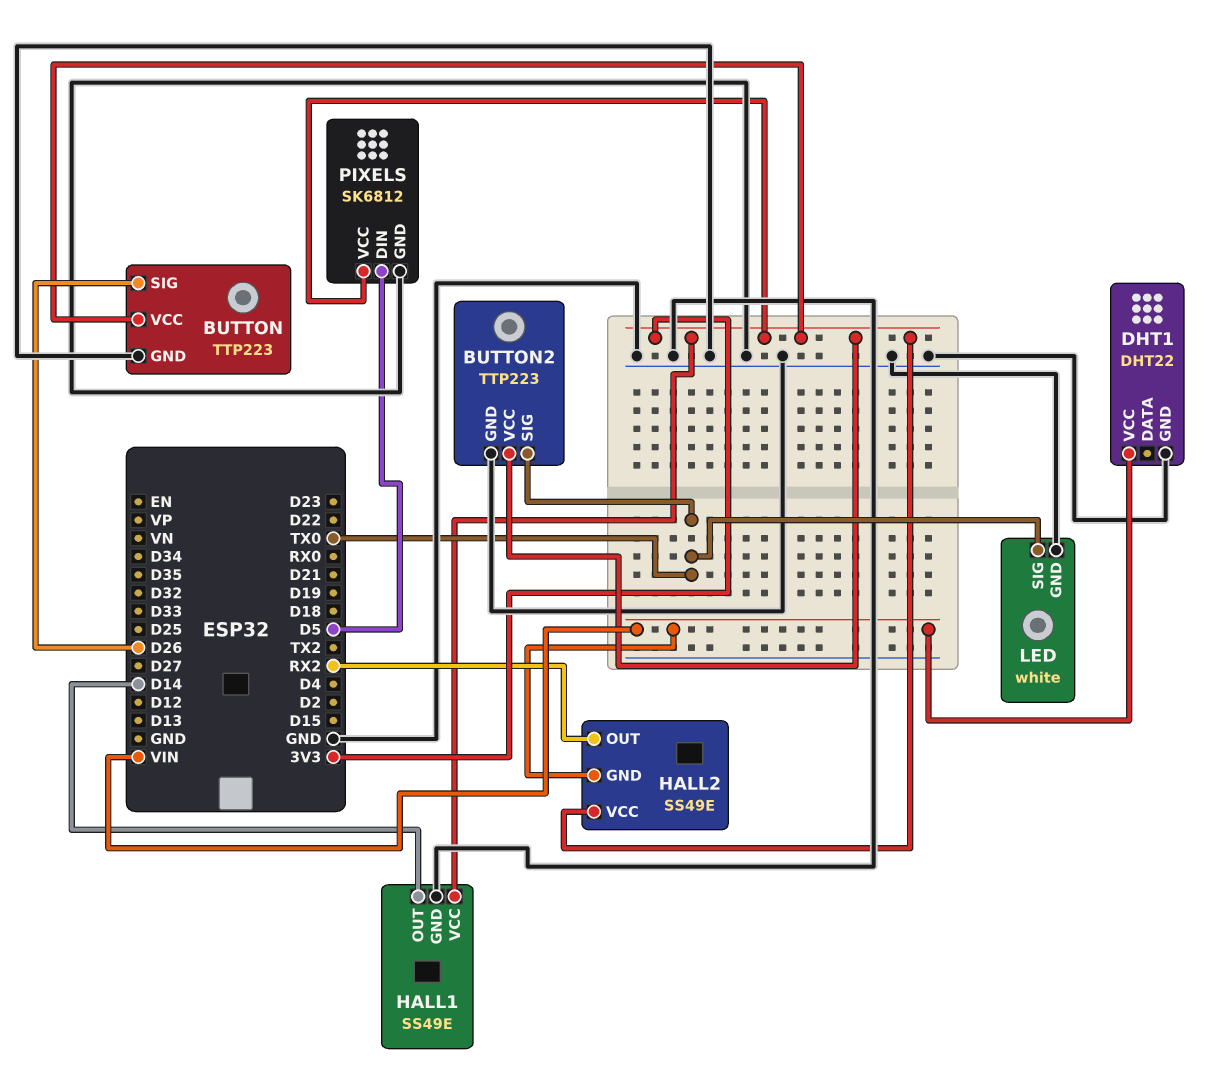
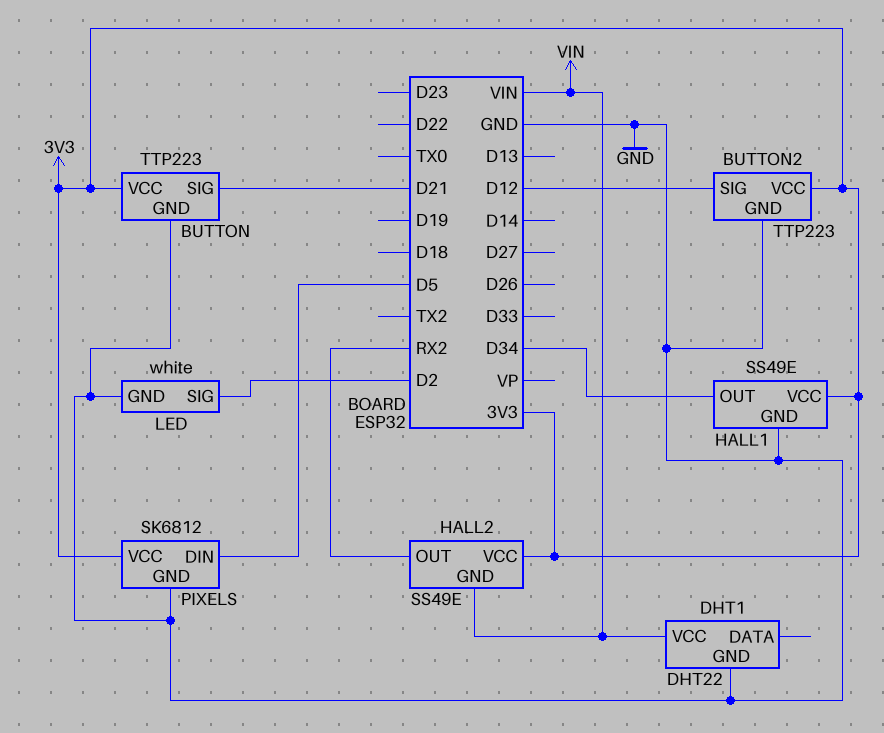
BUTTON pin SIG: D26 -> D21
BUTTON2 pin SIG: TX0 -> D12
HALL1 pin OUT: D14 -> D34
LED pin SIG: TX0 -> D2

